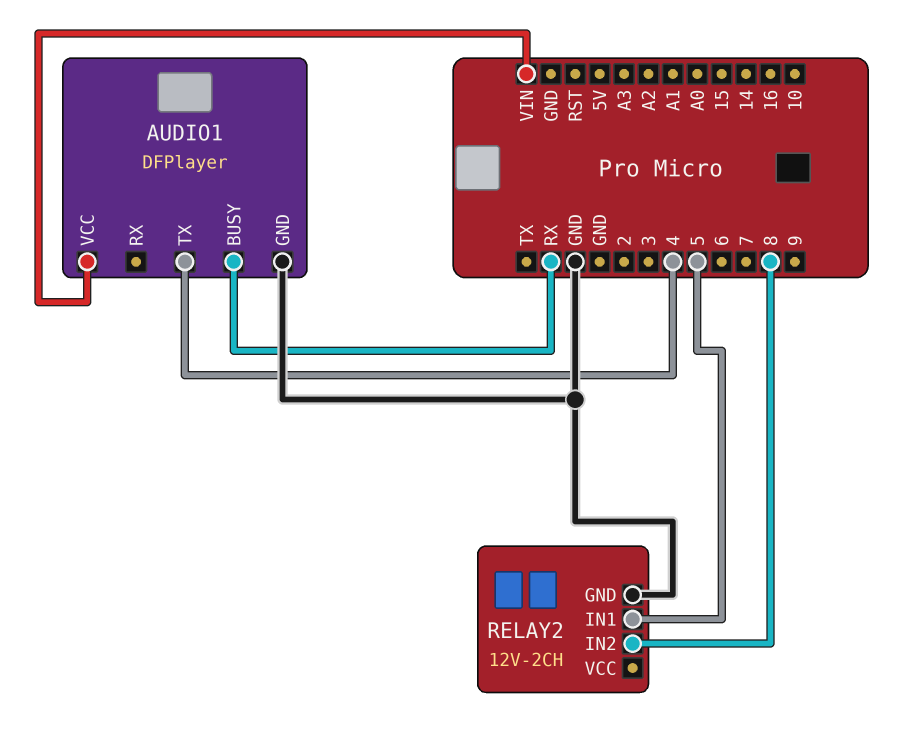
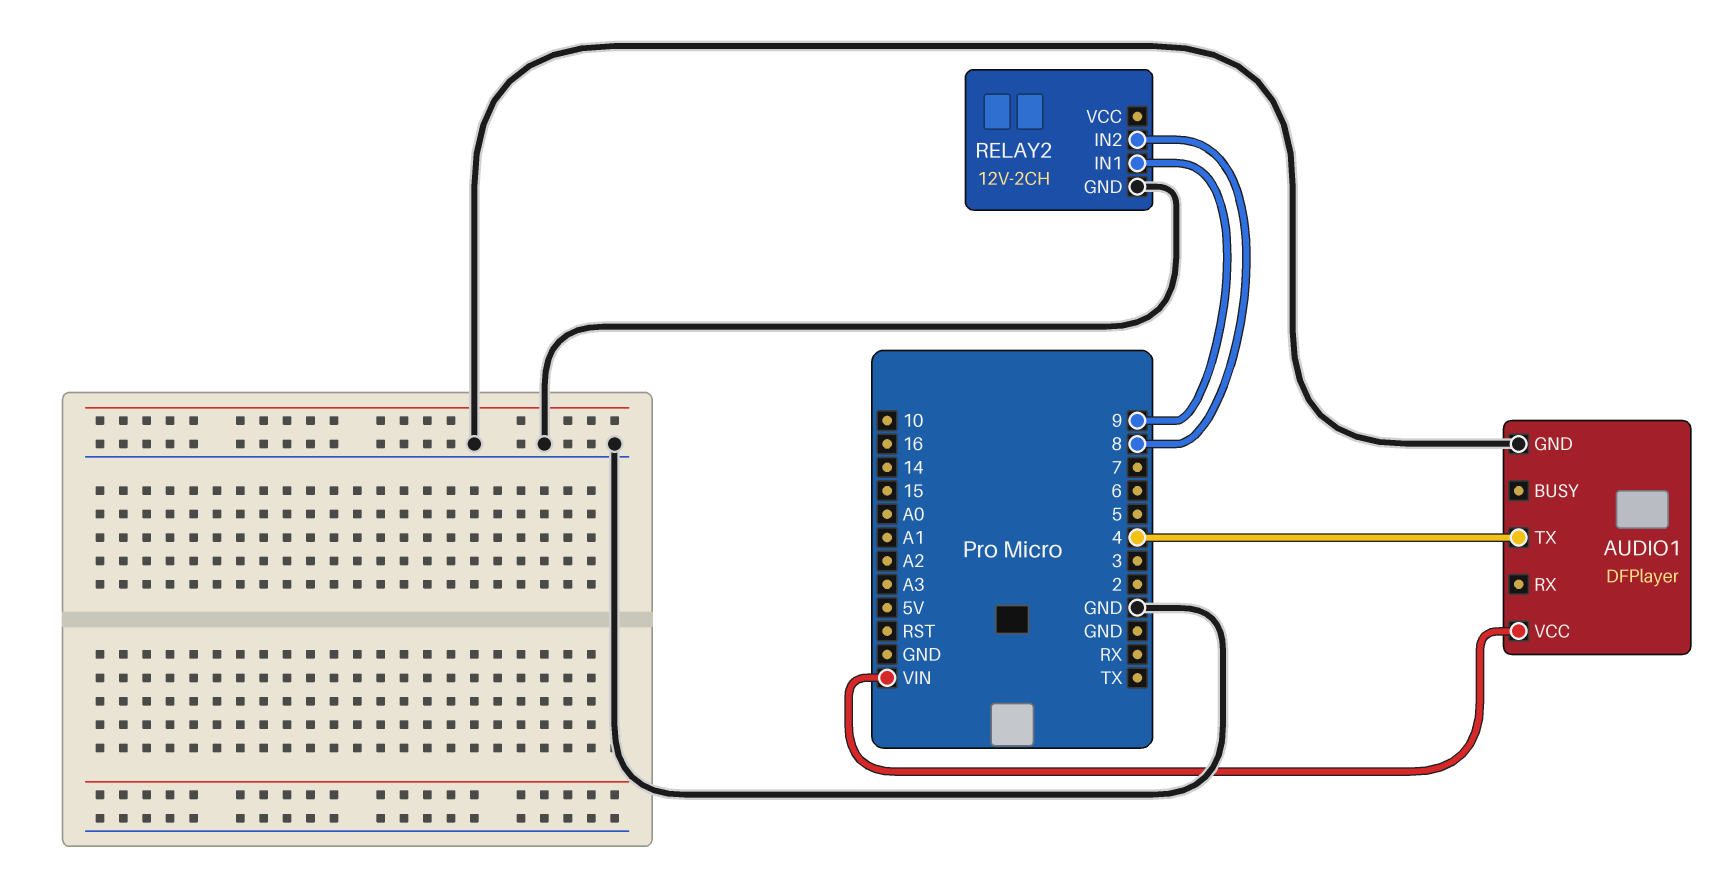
AUDIO1 pin BUSY: RX -> none
RELAY2 pin IN1: 5 -> 9

